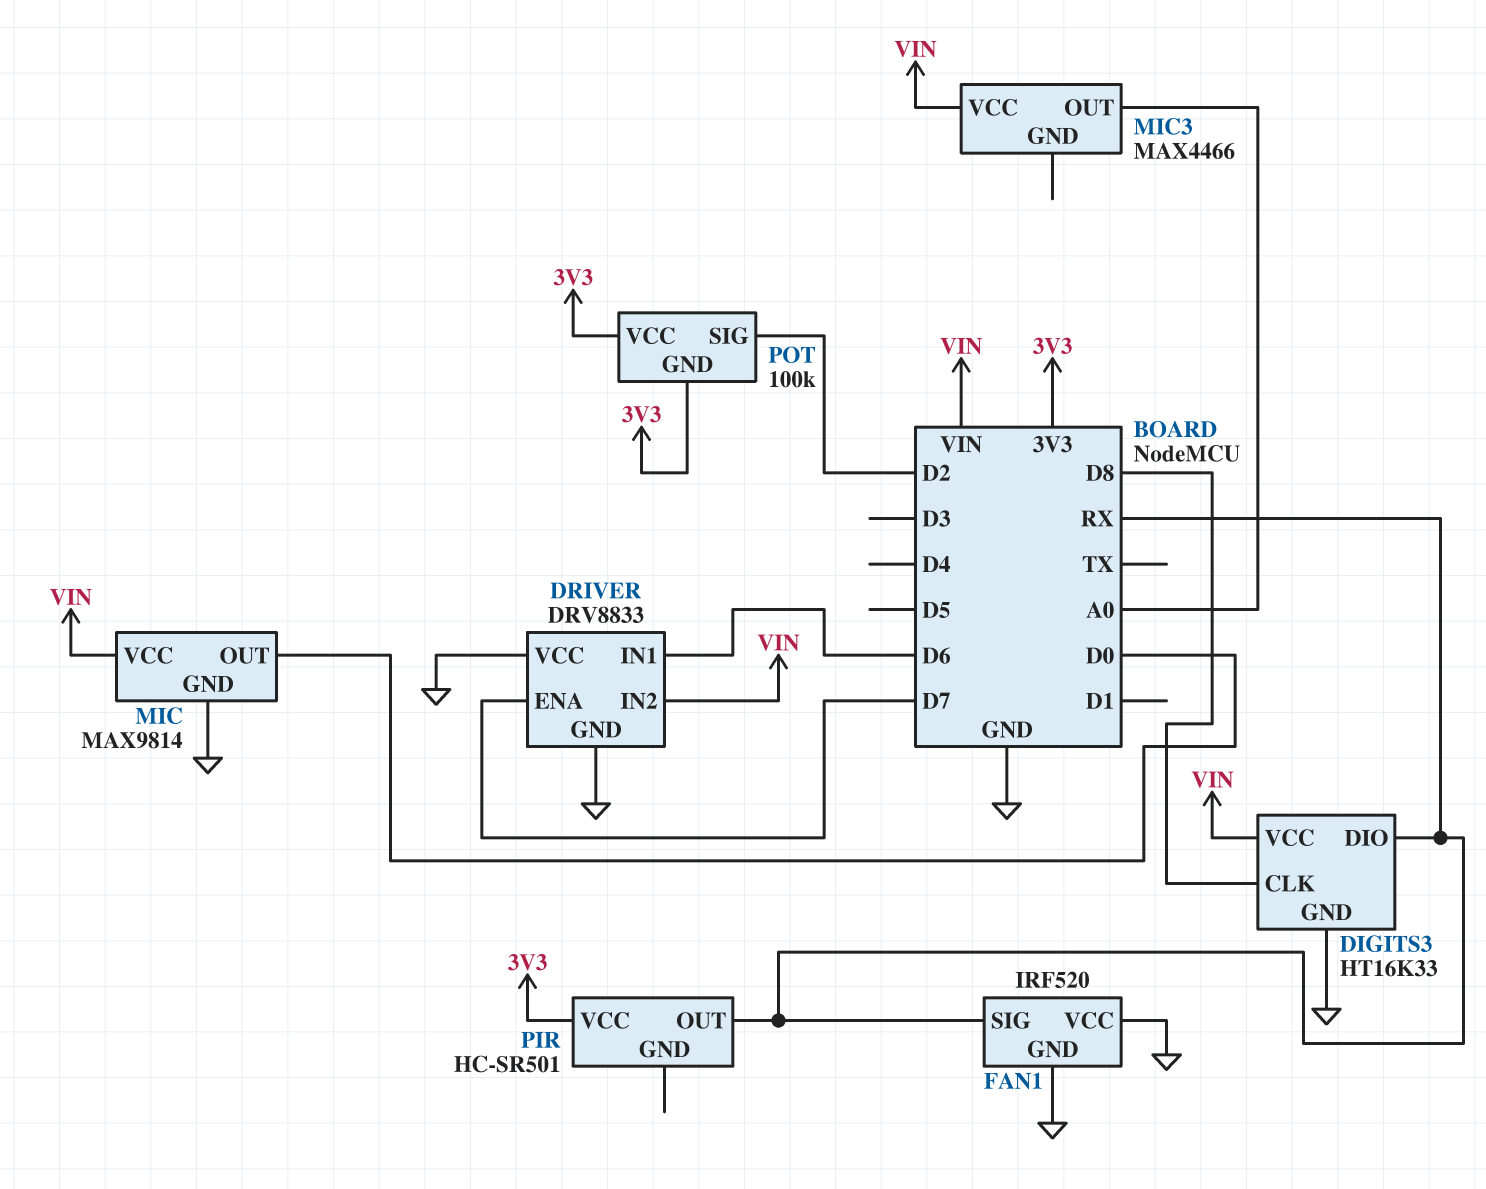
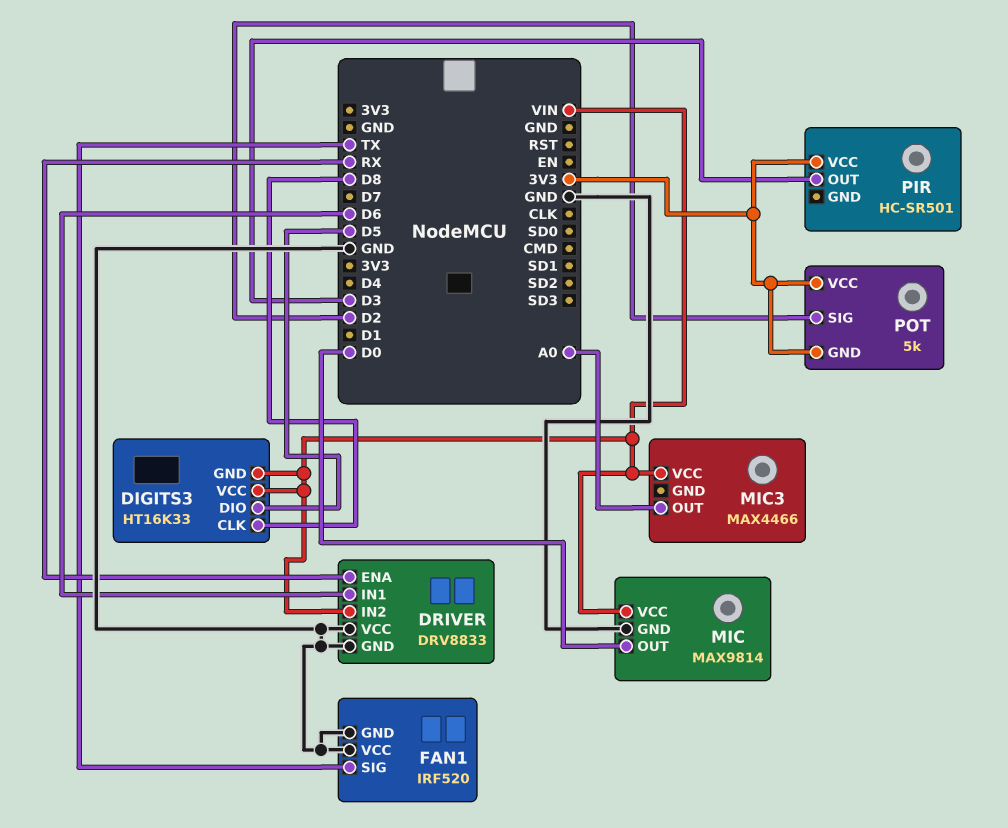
DIGITS3 pin DIO: RX -> D5
DIGITS3 pin GND: GND -> VIN
DRIVER pin ENA: D7 -> RX
FAN1 pin SIG: RX -> TX
PIR pin OUT: RX -> D3
POT: 100k -> 5k

